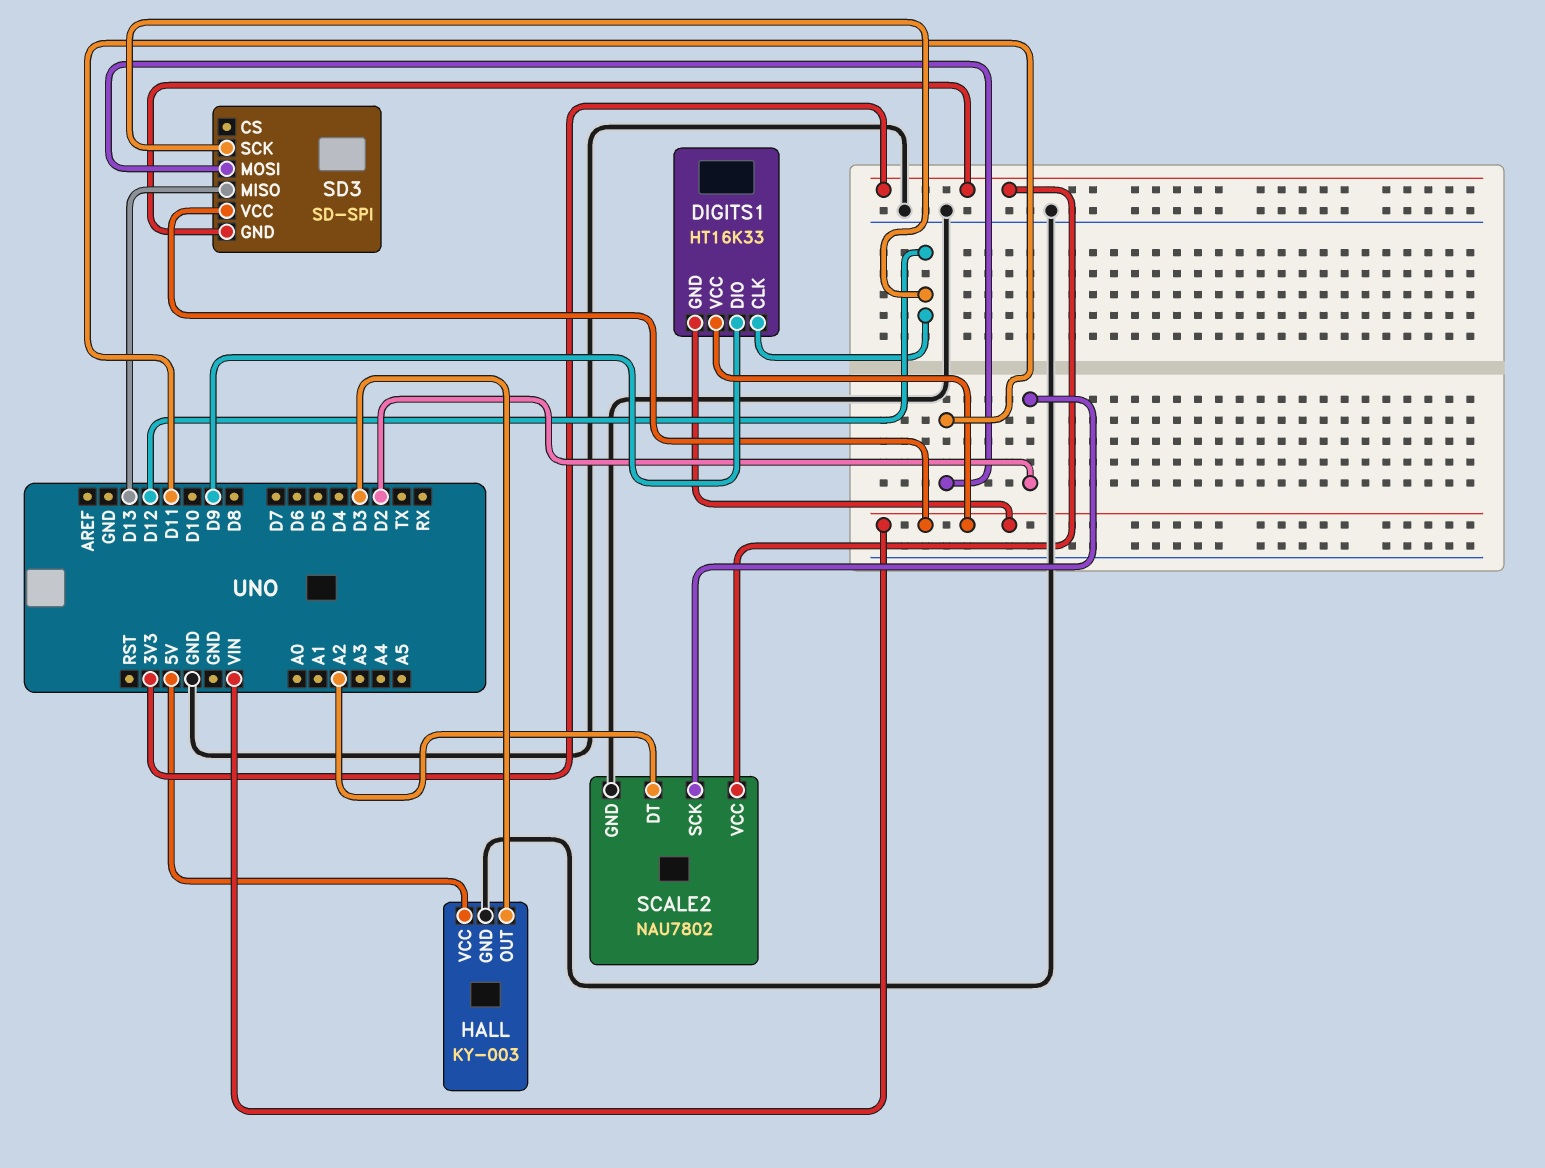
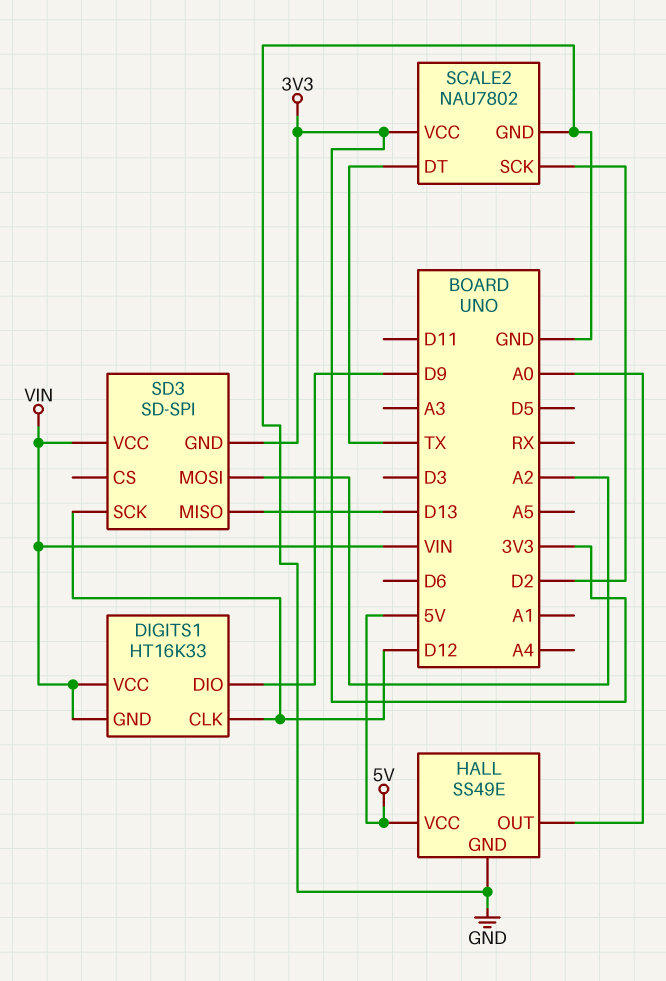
HALL: KY-003 -> SS49E
HALL pin OUT: D3 -> A0
SCALE2 pin DT: A2 -> TX
SD3 pin MOSI: D11 -> A2

